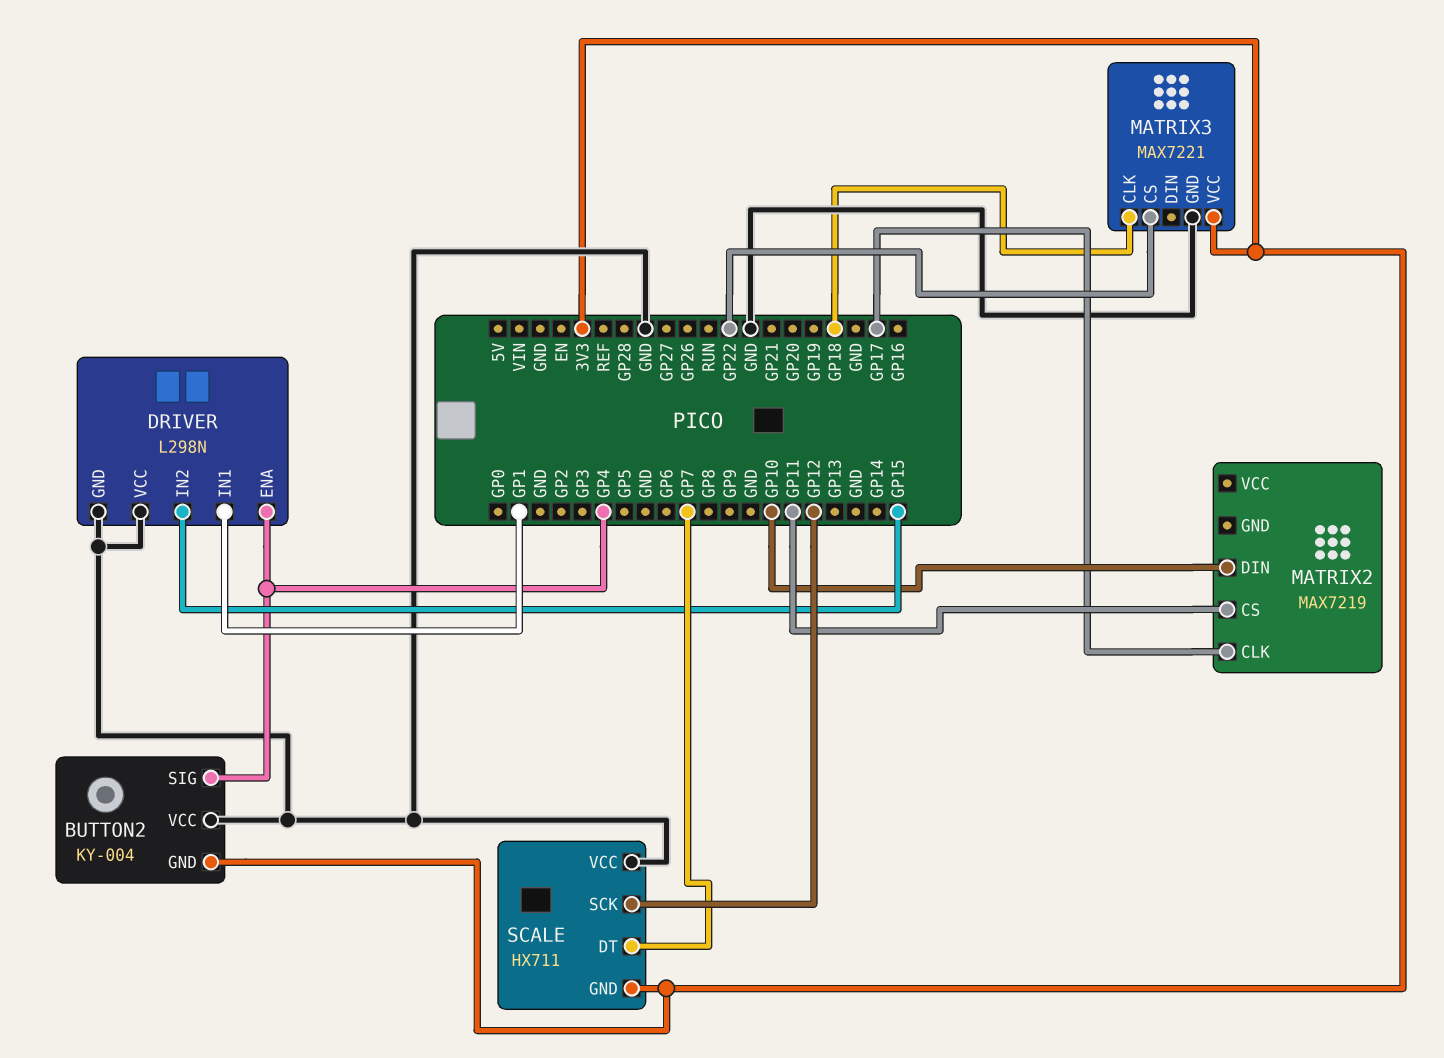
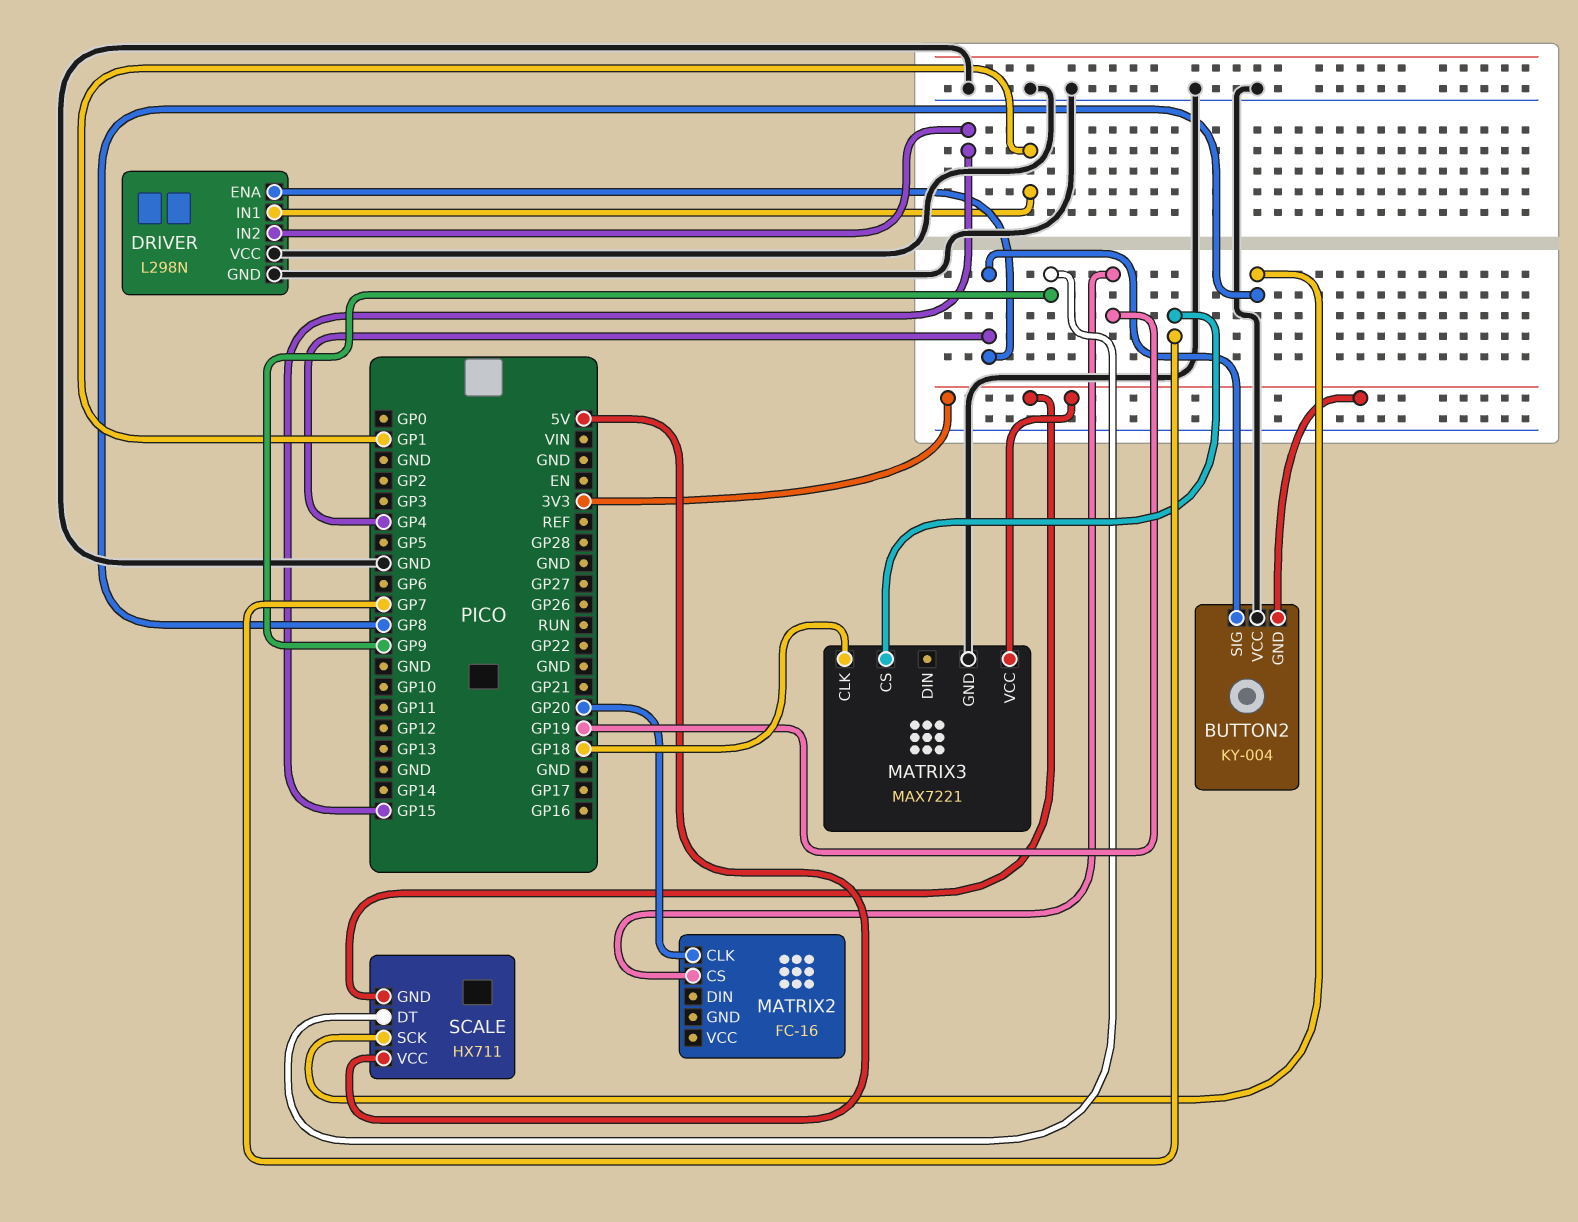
MATRIX2: MAX7219 -> FC-16
MATRIX2 pin CLK: GP17 -> GP20
MATRIX2 pin CS: GP11 -> GP19
MATRIX2 pin DIN: GP10 -> none
MATRIX3 pin CS: GP22 -> GP7
SCALE pin DT: GP7 -> GP9
SCALE pin SCK: GP12 -> GP8
SCALE pin VCC: GND -> 5V

